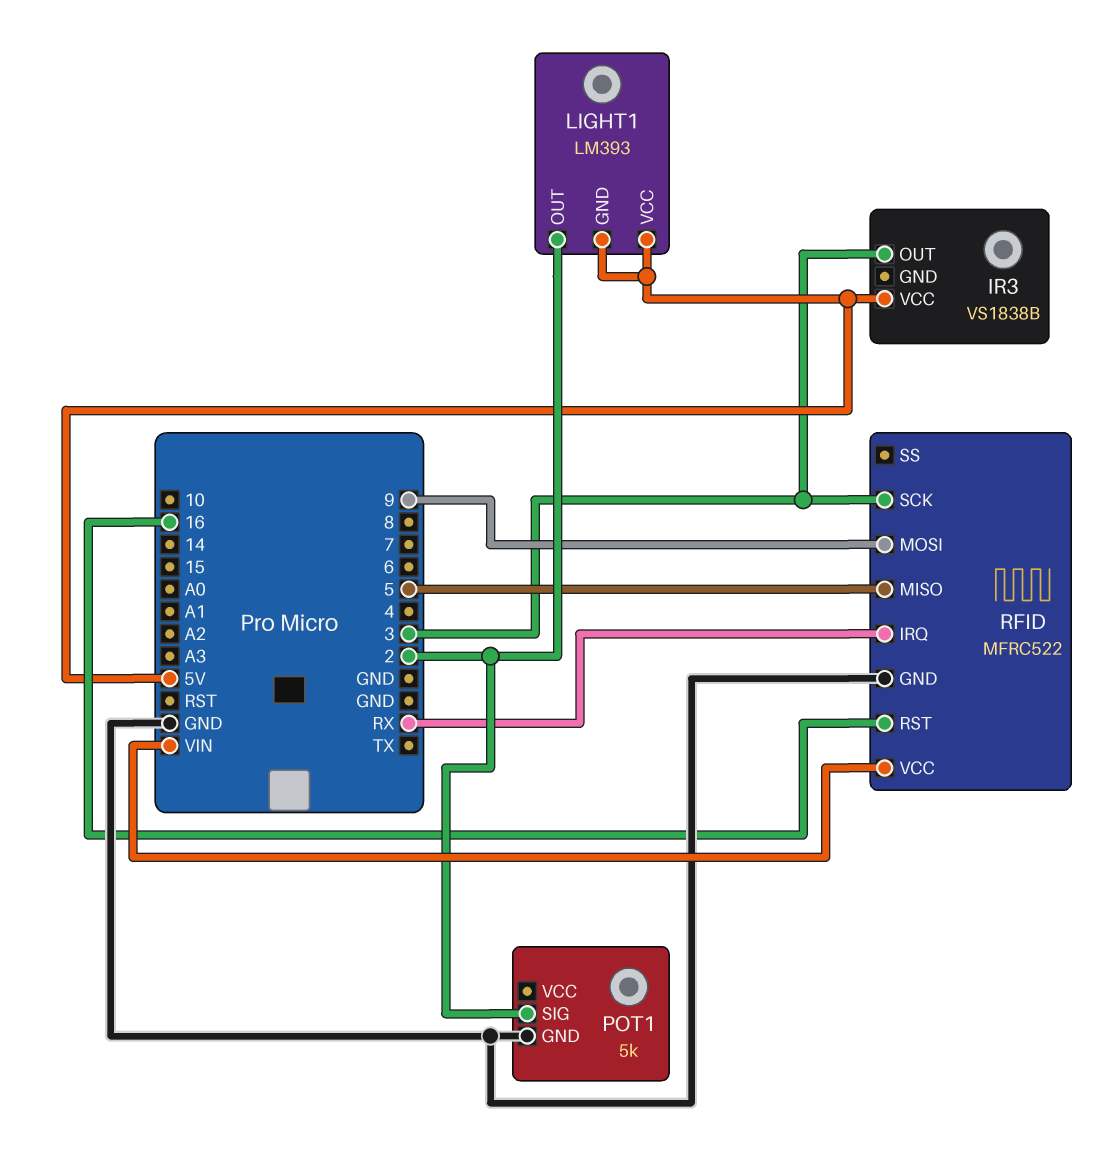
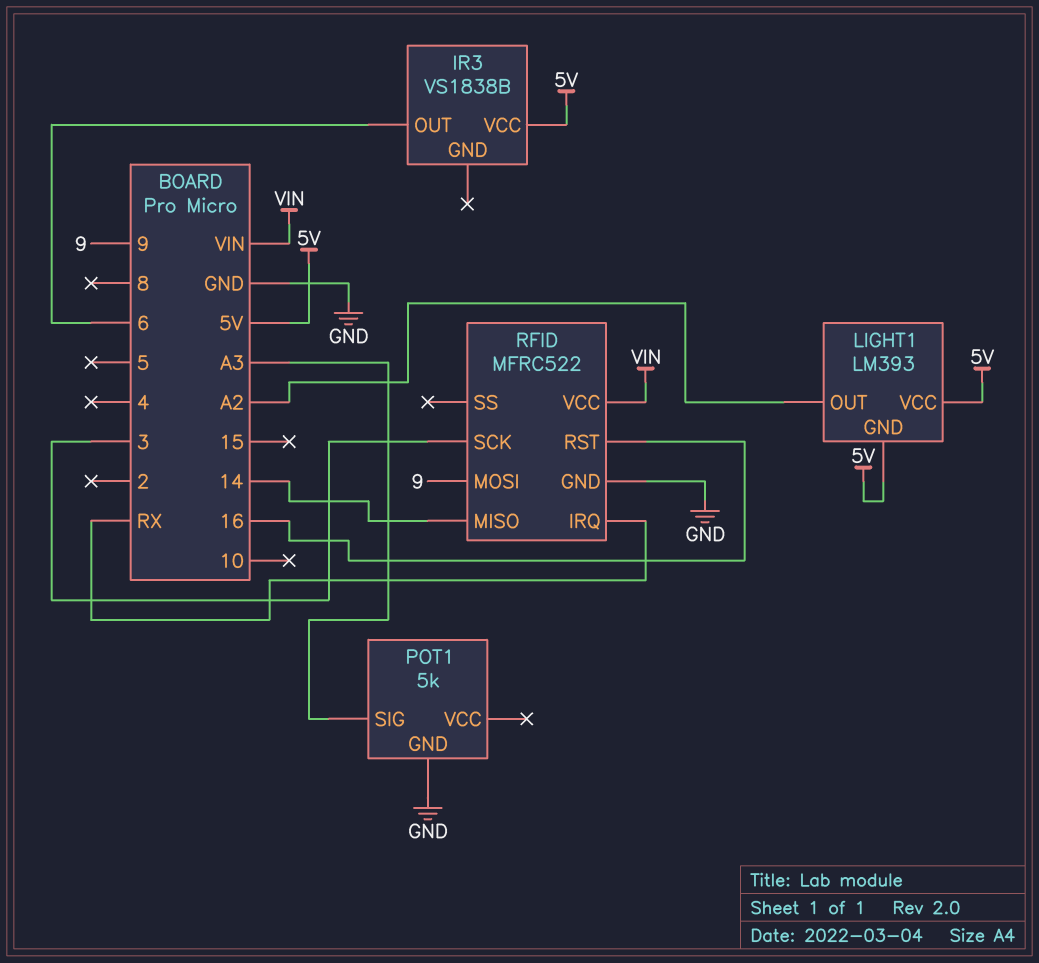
IR3 pin OUT: 3 -> 6
LIGHT1 pin OUT: 2 -> A2
POT1 pin SIG: 2 -> A3
RFID pin MISO: 5 -> 14

